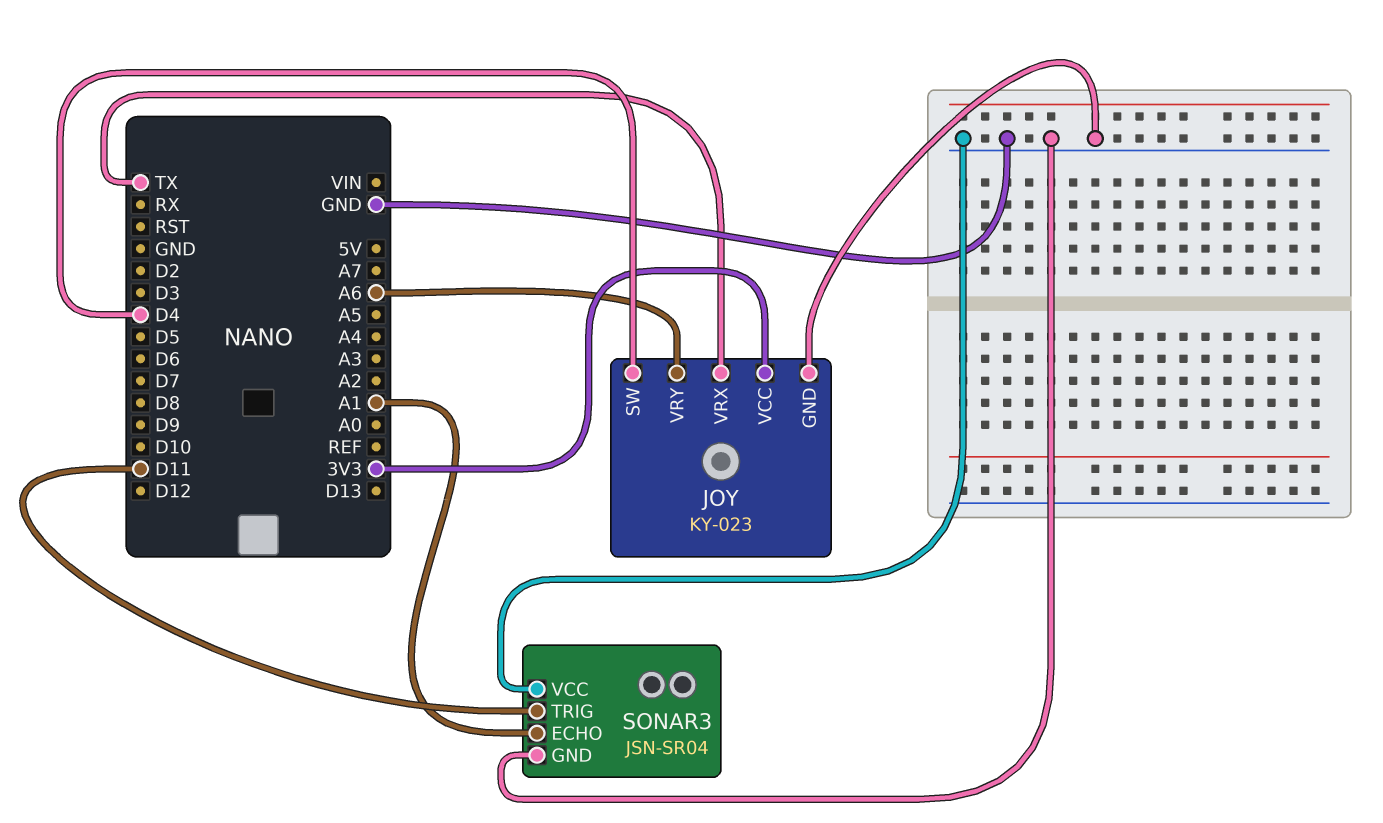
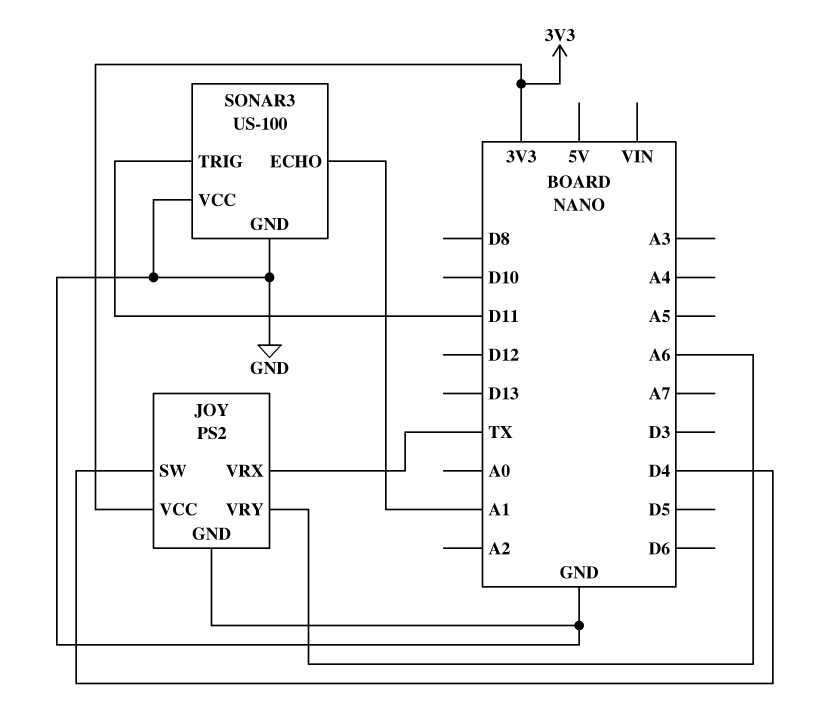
JOY: KY-023 -> PS2
SONAR3: JSN-SR04 -> US-100

